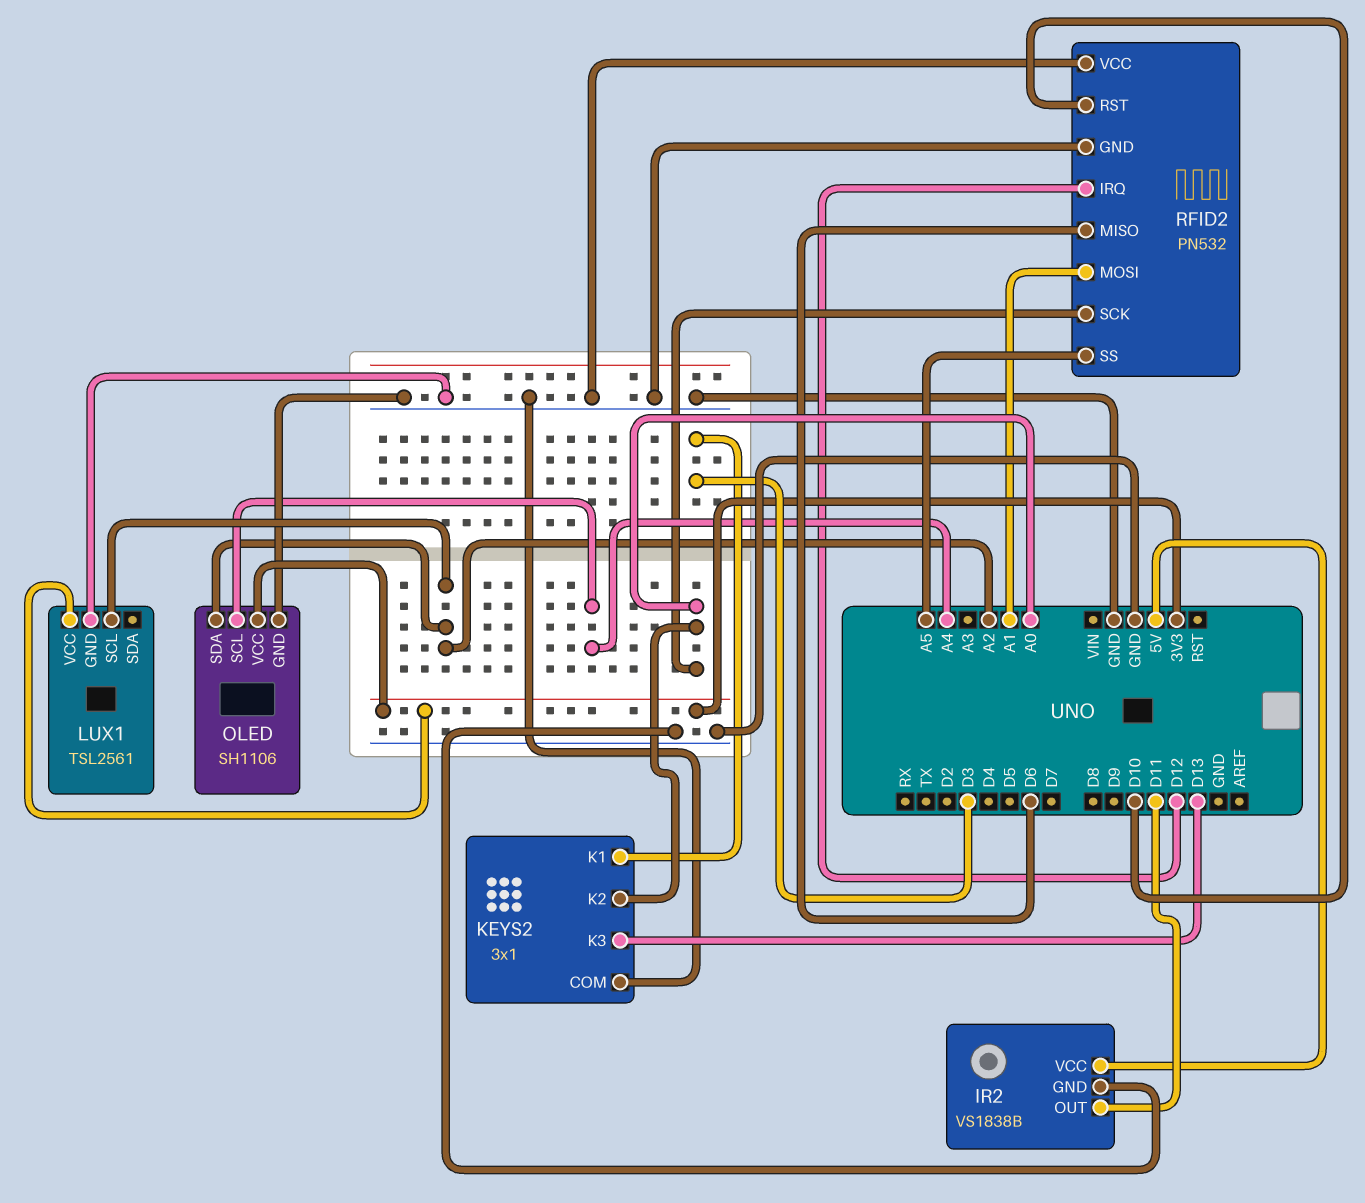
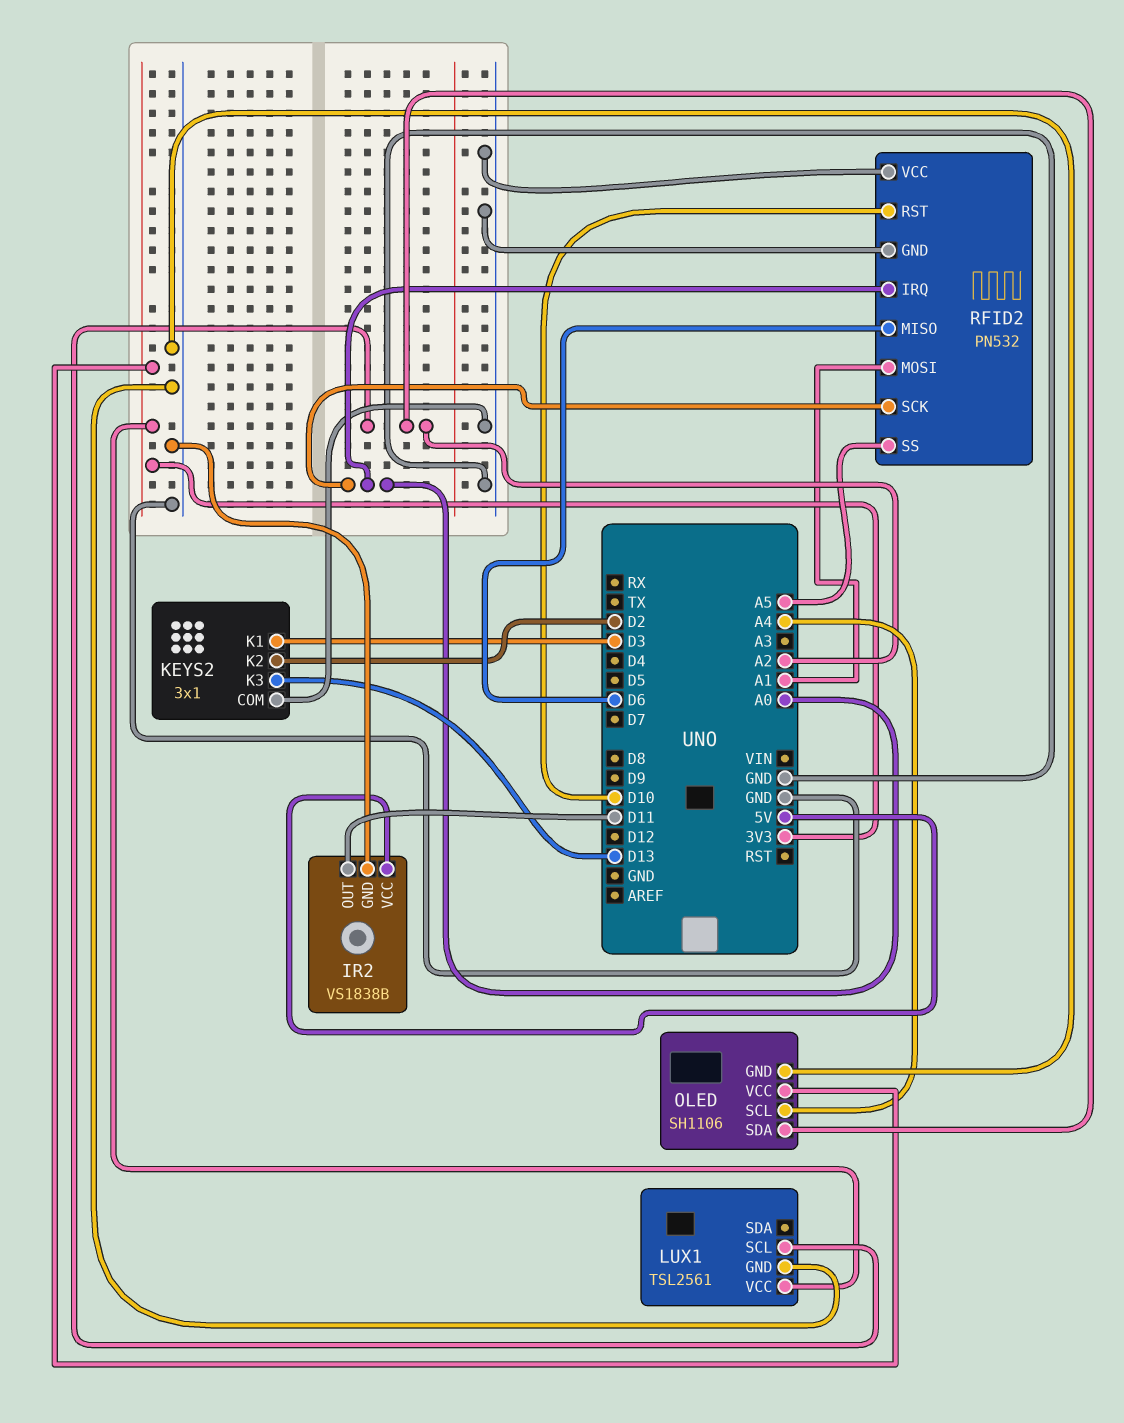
KEYS2 pin K2: A0 -> D2
RFID2 pin IRQ: D12 -> A0

